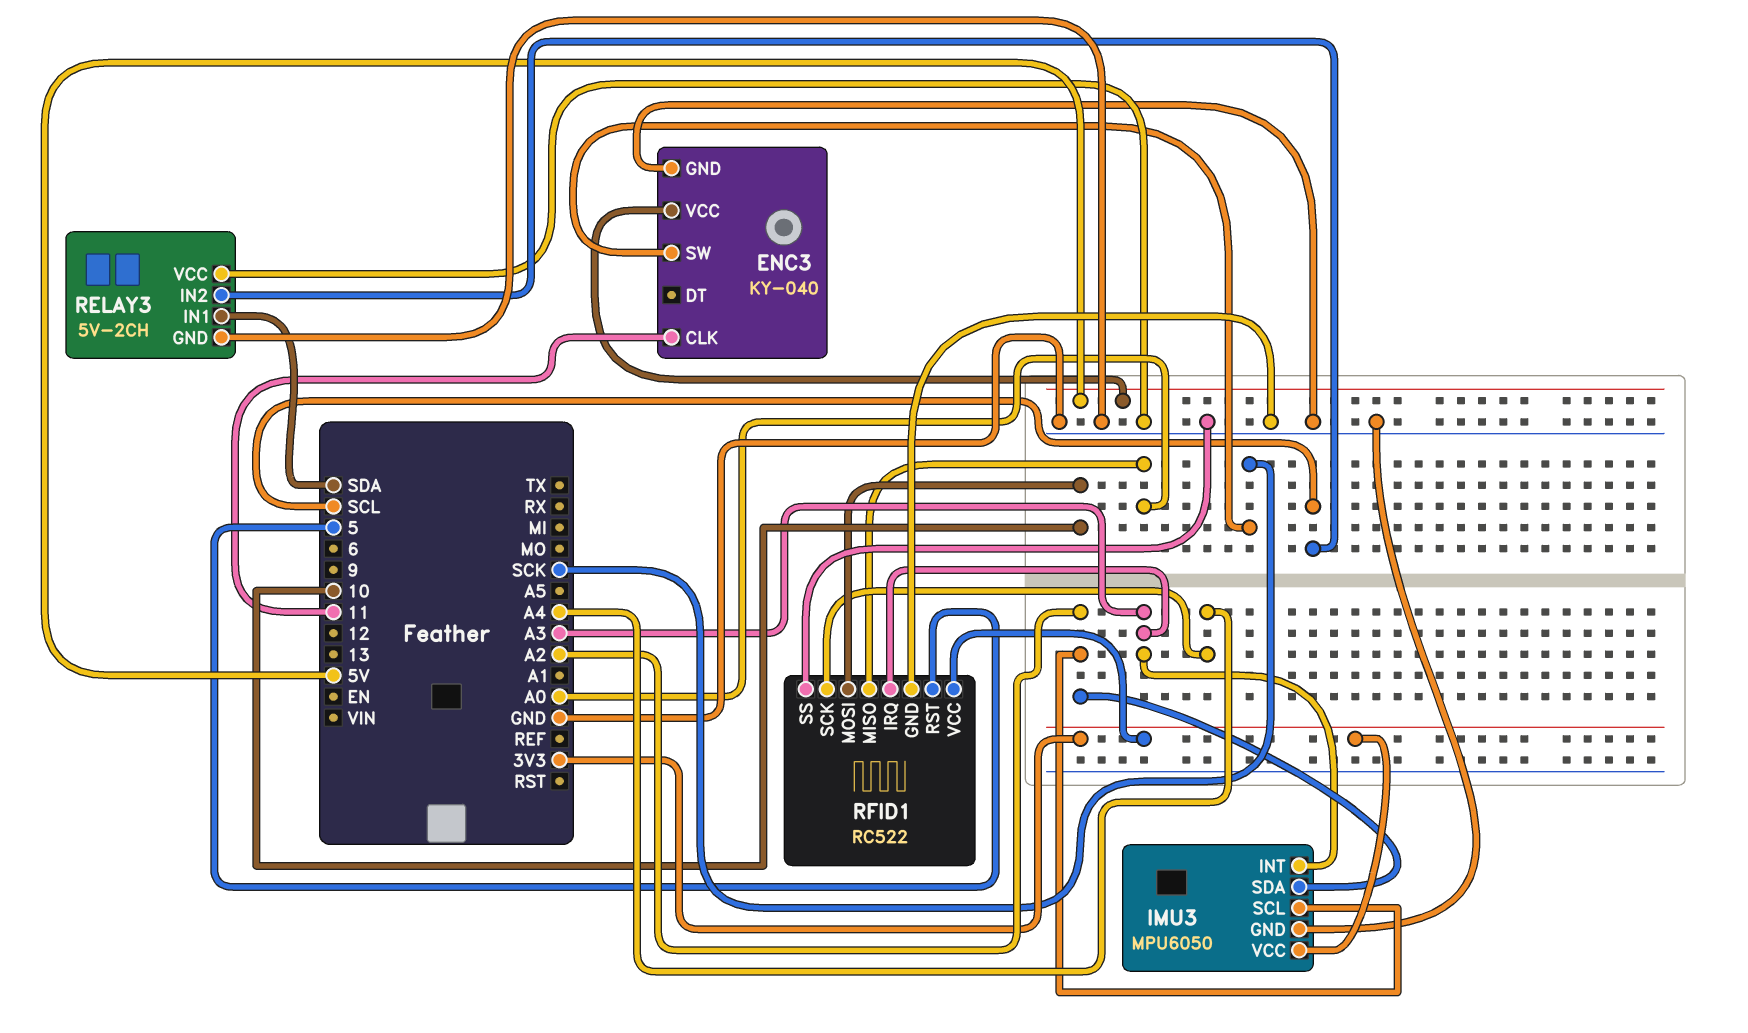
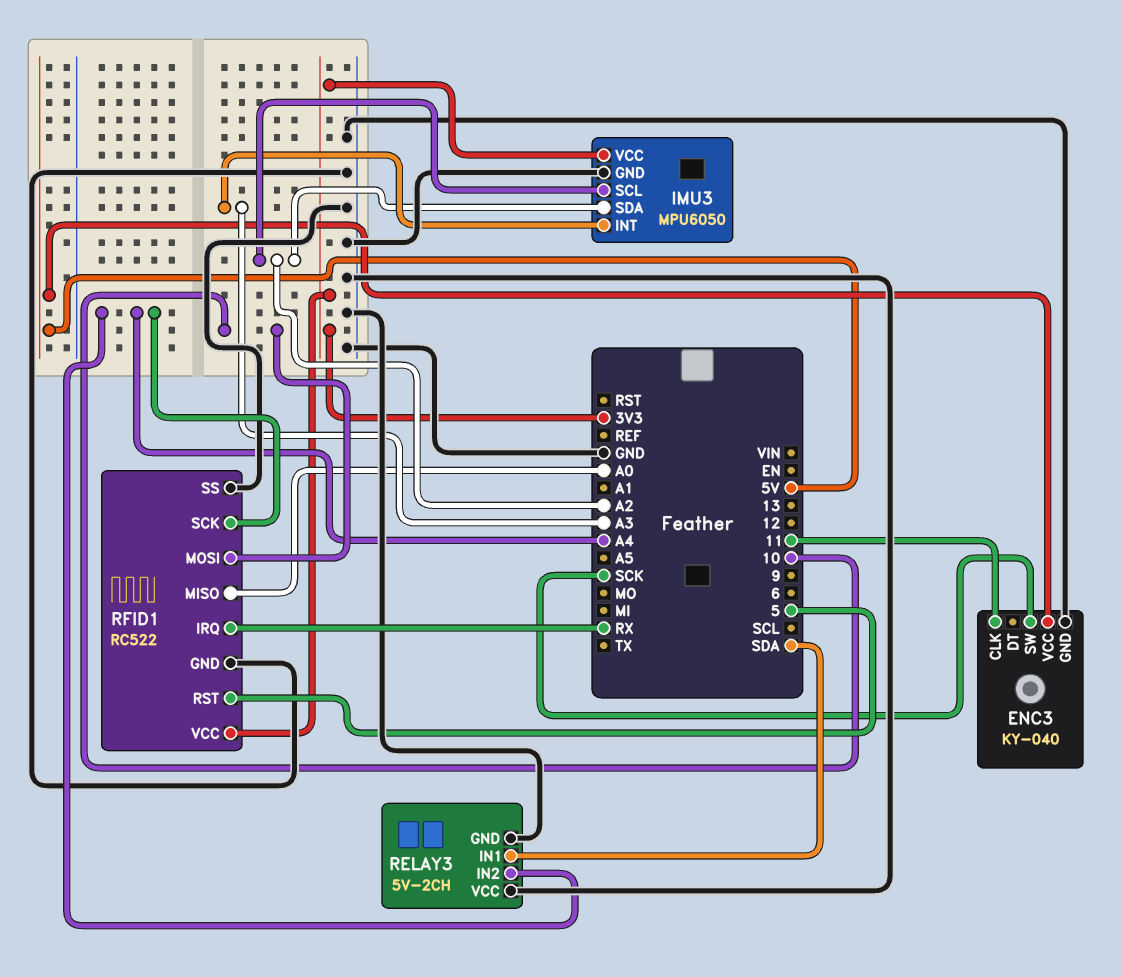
RELAY3 pin IN2: SCL -> A4
RFID1 pin IRQ: A3 -> RX

